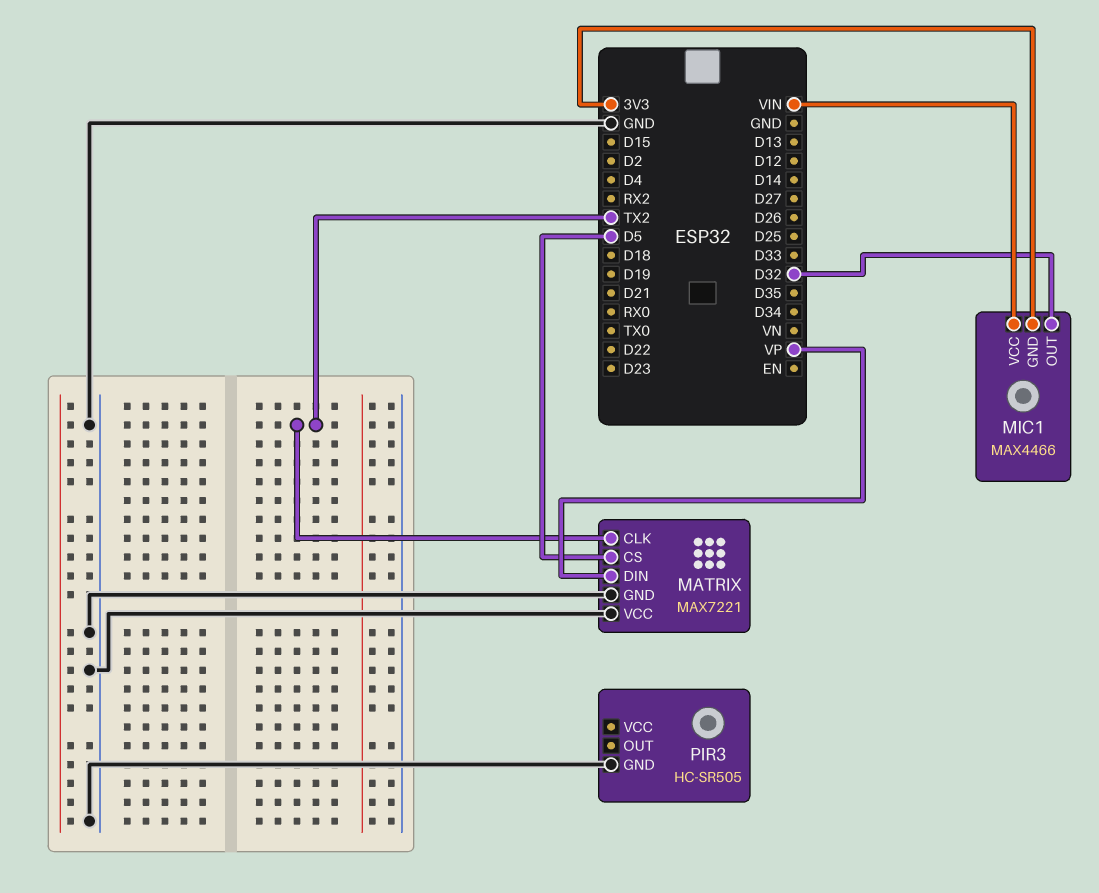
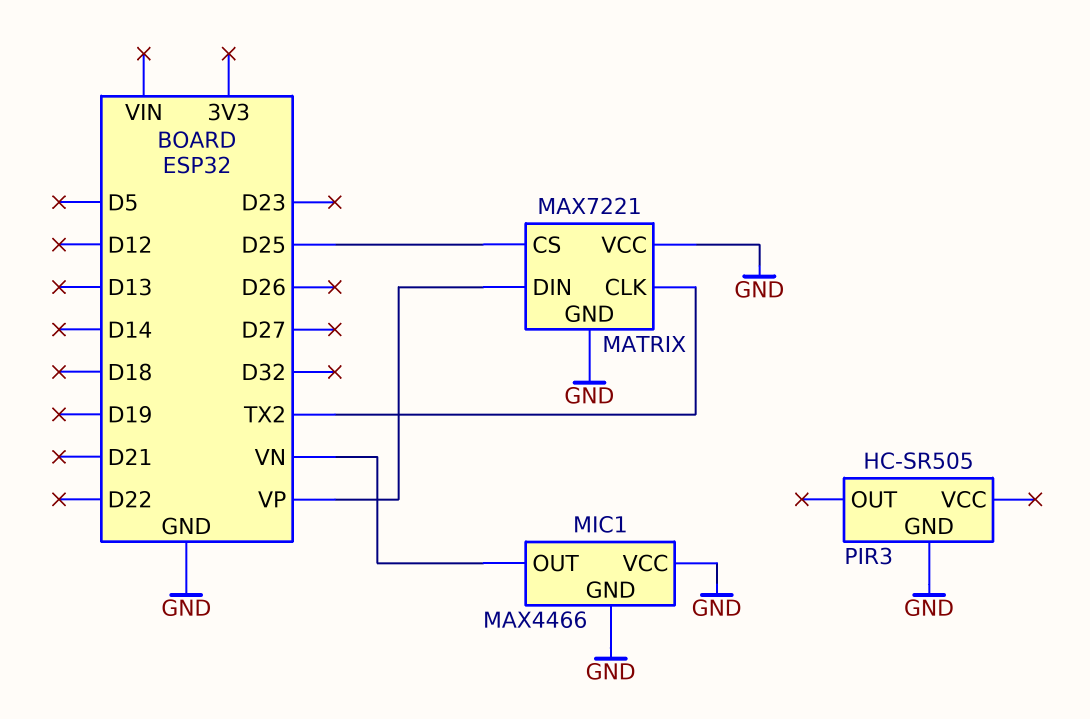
MATRIX pin CS: D5 -> D25
MIC1 pin GND: 3V3 -> GND
MIC1 pin OUT: D32 -> VN
MIC1 pin VCC: VIN -> GND

